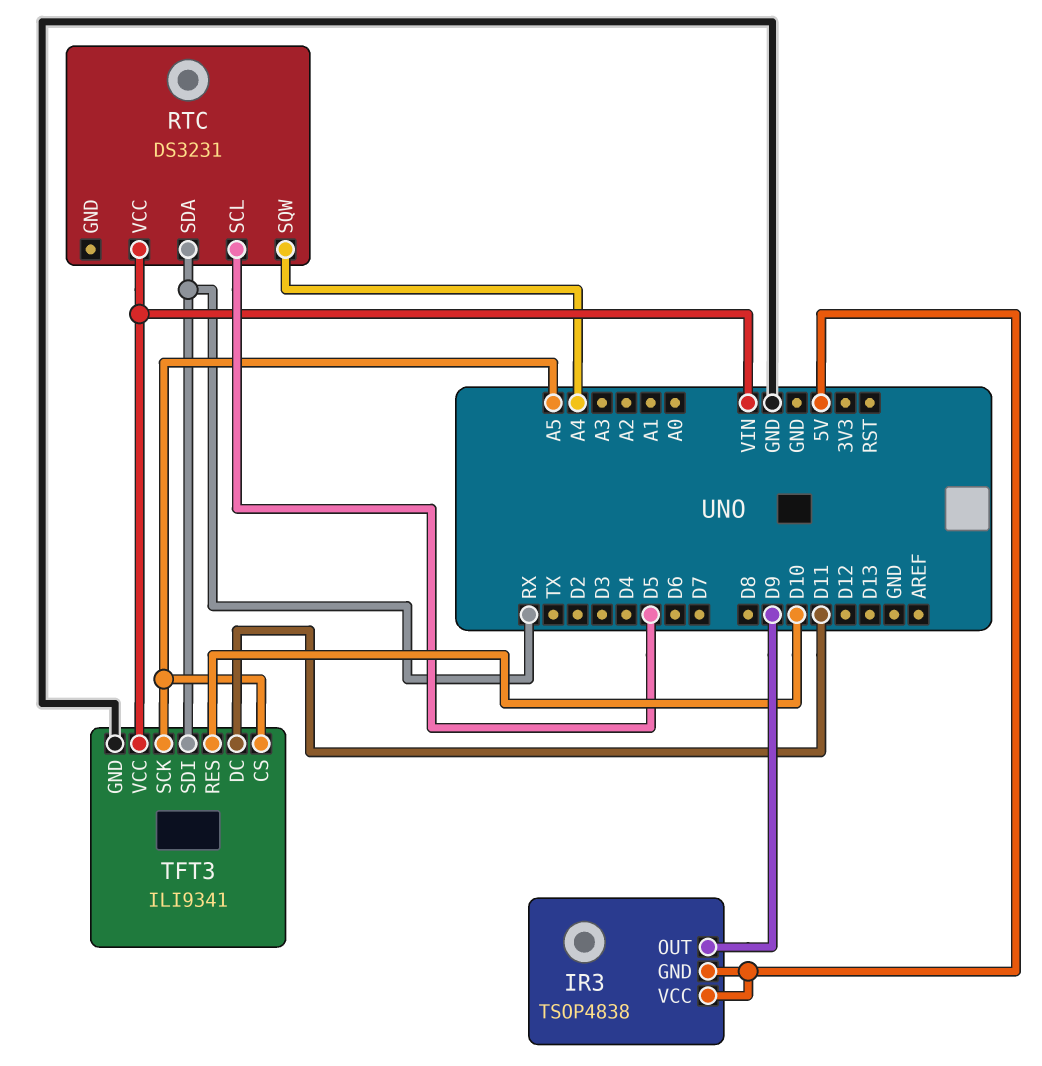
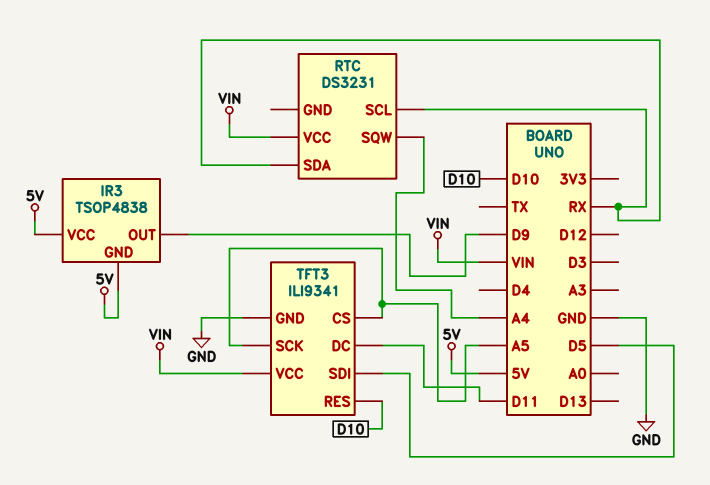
RTC pin SCL: D5 -> RX
TFT3 pin SDI: RX -> D5

